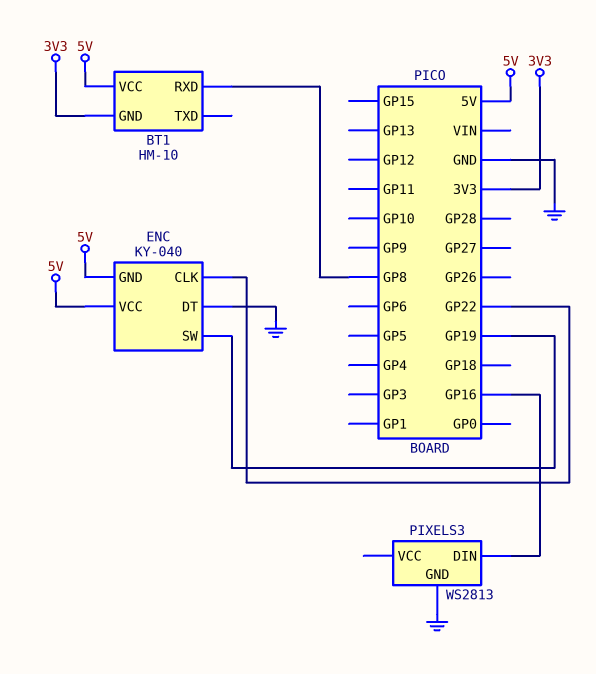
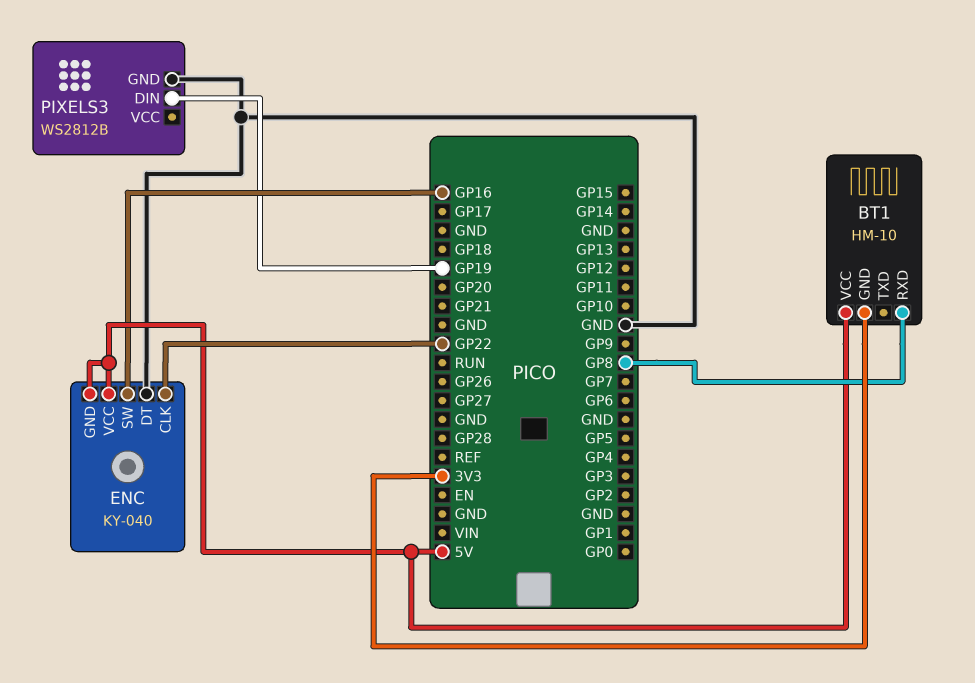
ENC pin SW: GP19 -> GP16
PIXELS3: WS2813 -> WS2812B
PIXELS3 pin DIN: GP16 -> GP19

